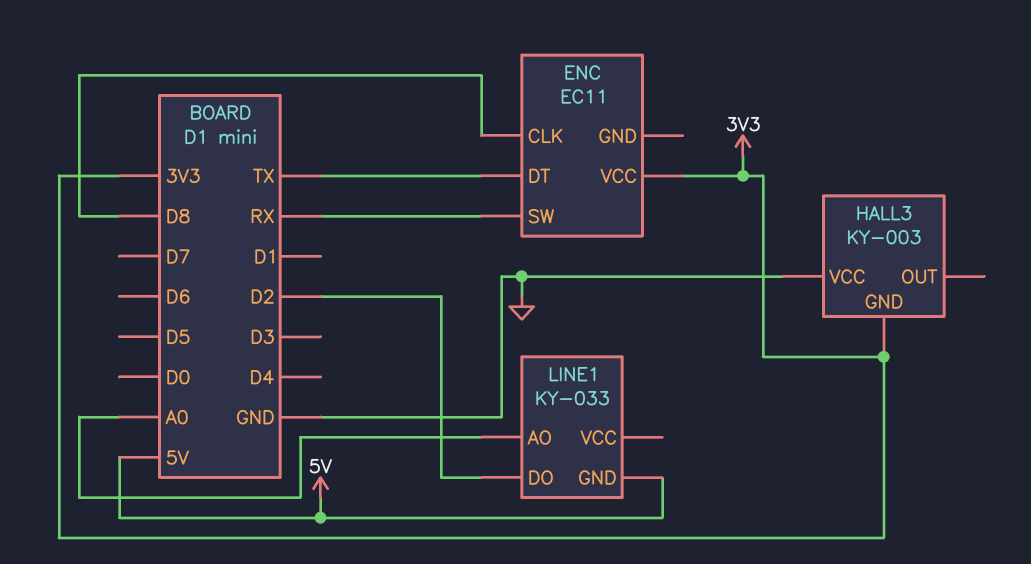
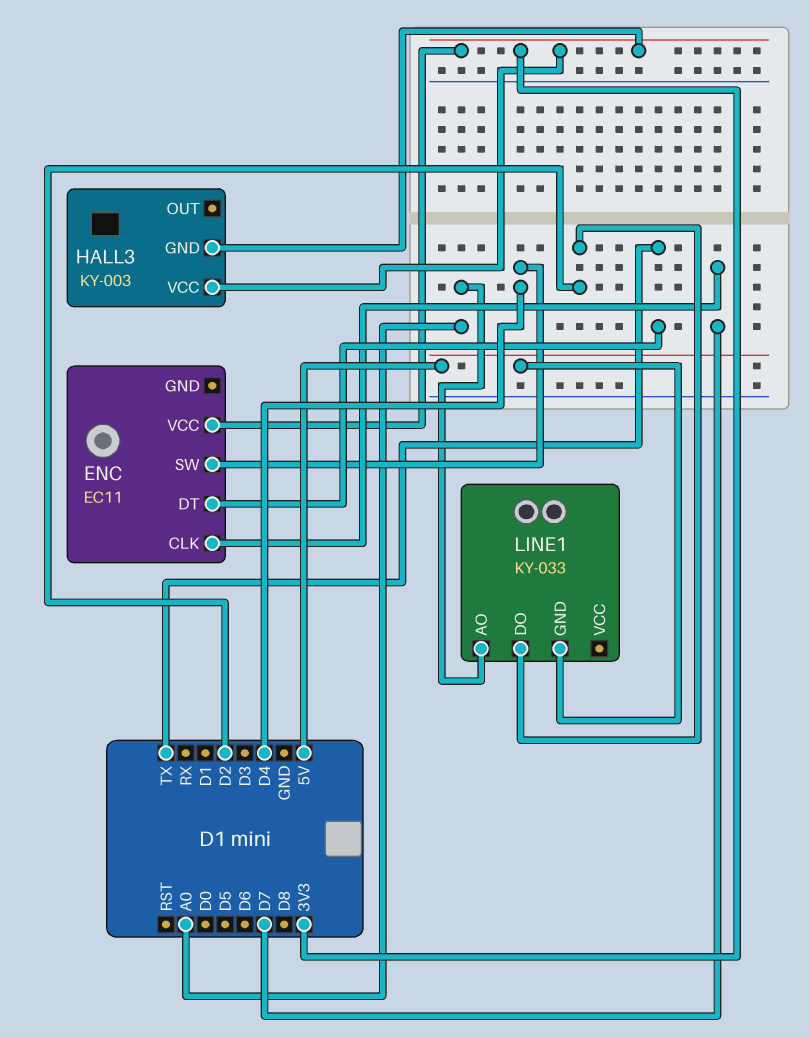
ENC pin CLK: D8 -> D7
ENC pin SW: RX -> D4
HALL3 pin VCC: GND -> 3V3

